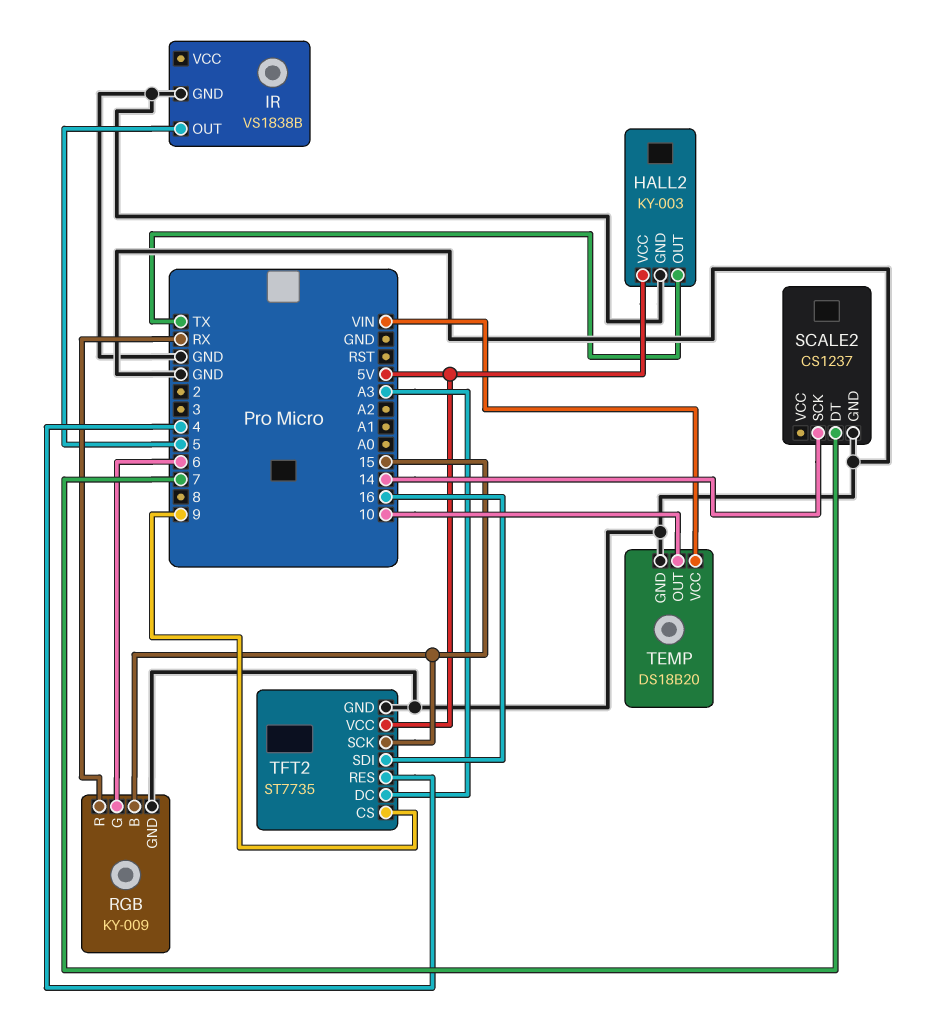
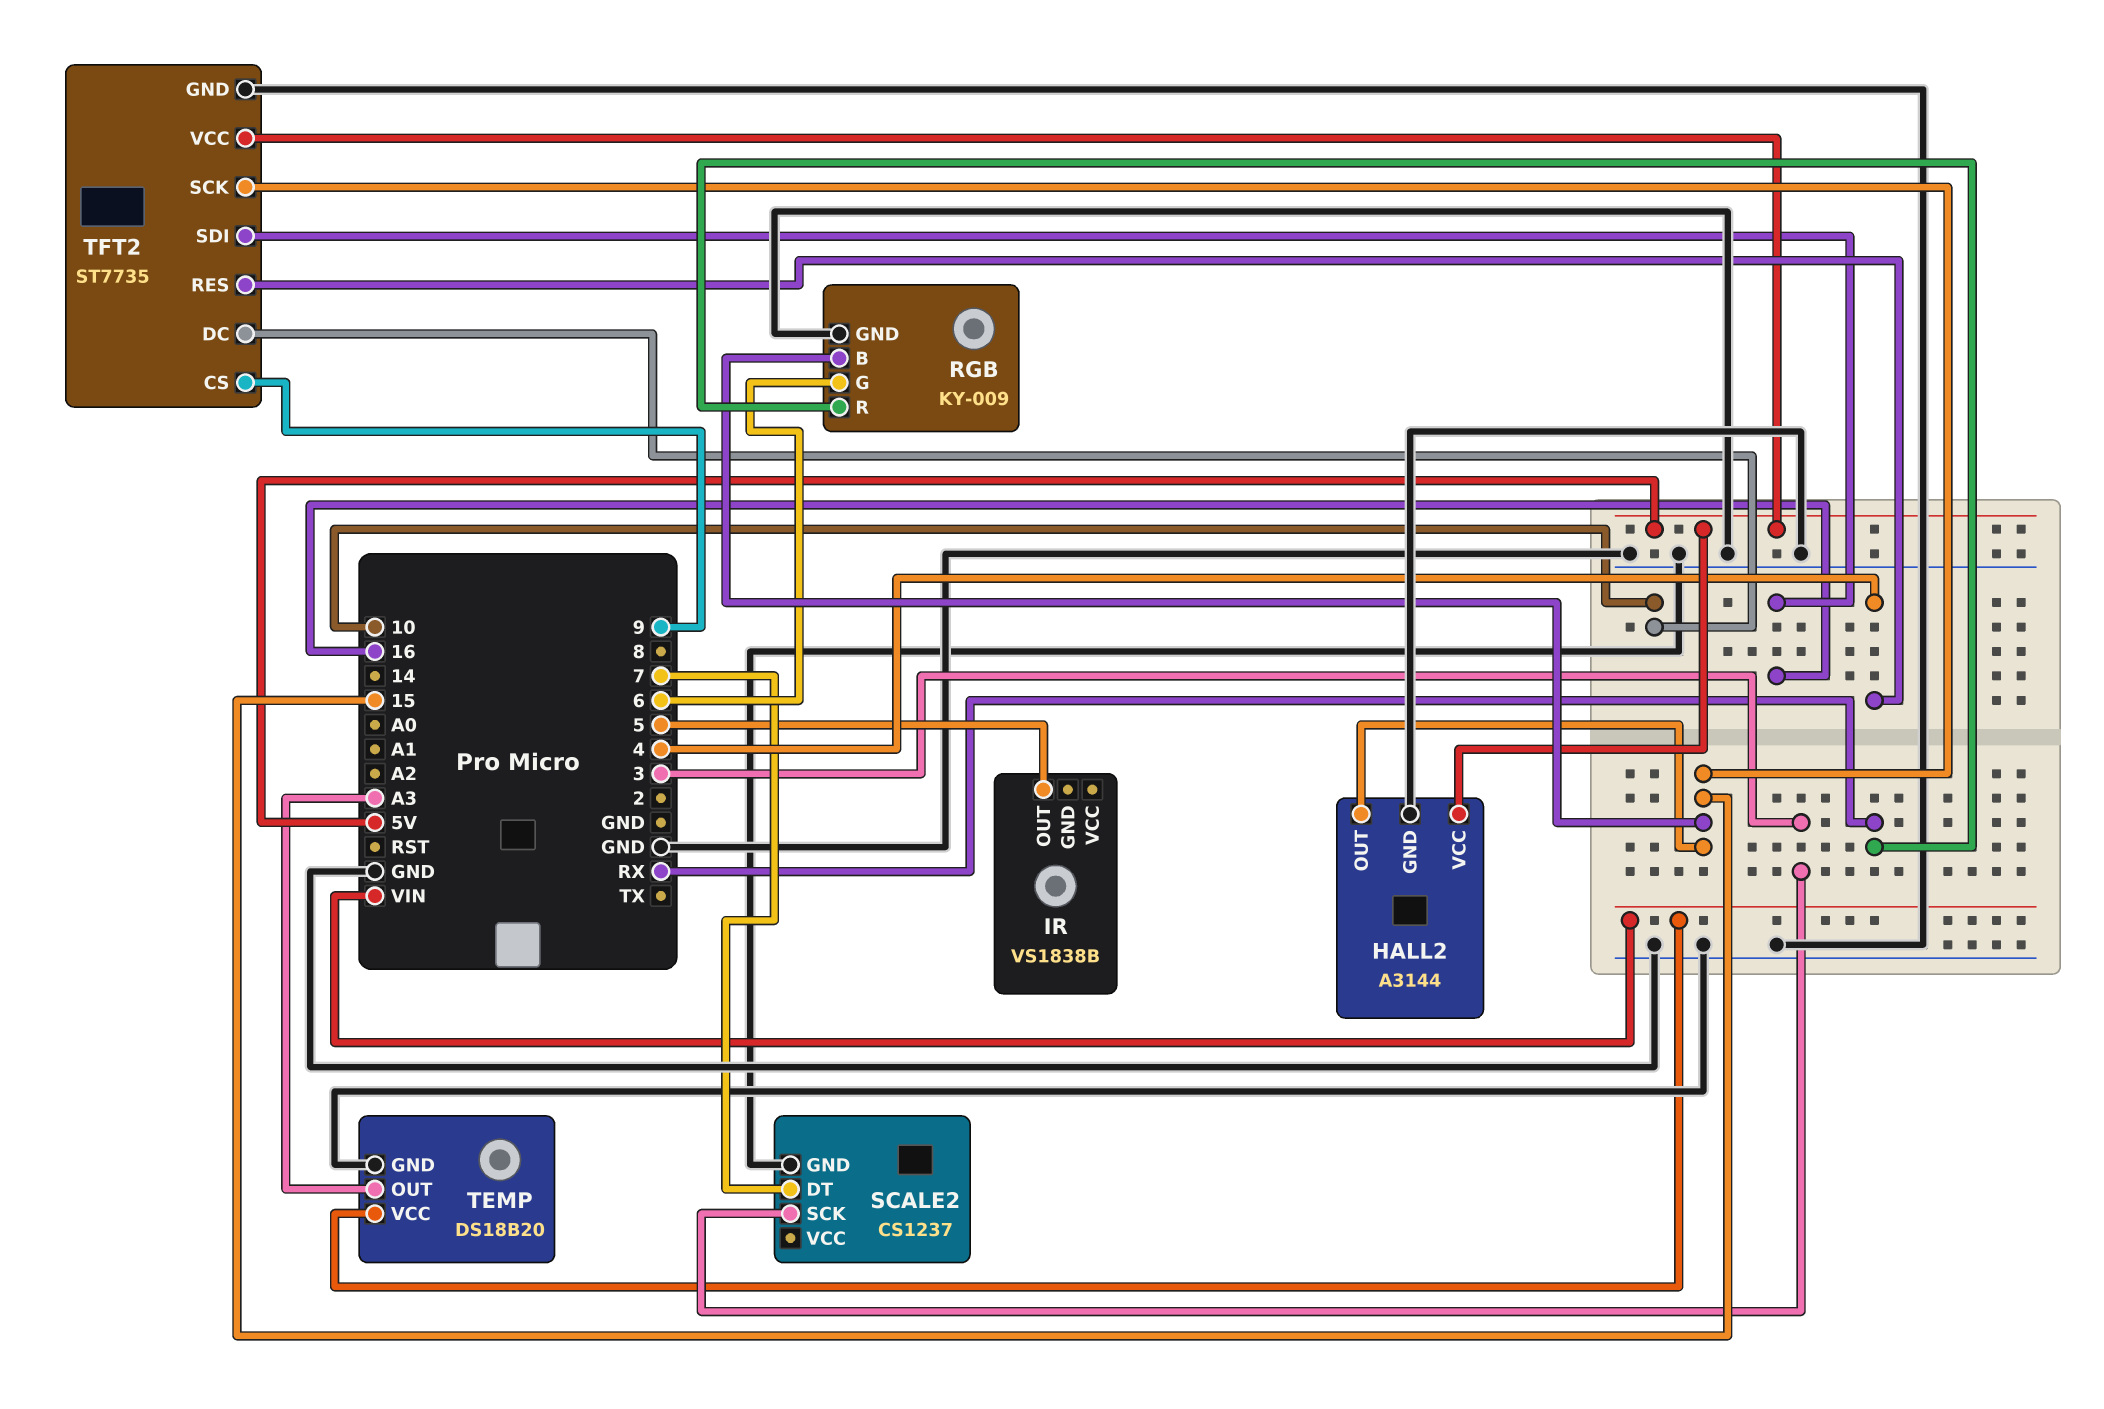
HALL2: KY-003 -> A3144
HALL2 pin OUT: TX -> 15
IR pin GND: GND -> none
SCALE2 pin SCK: 14 -> 3
TEMP pin OUT: 10 -> A3
TFT2 pin DC: A3 -> 10

